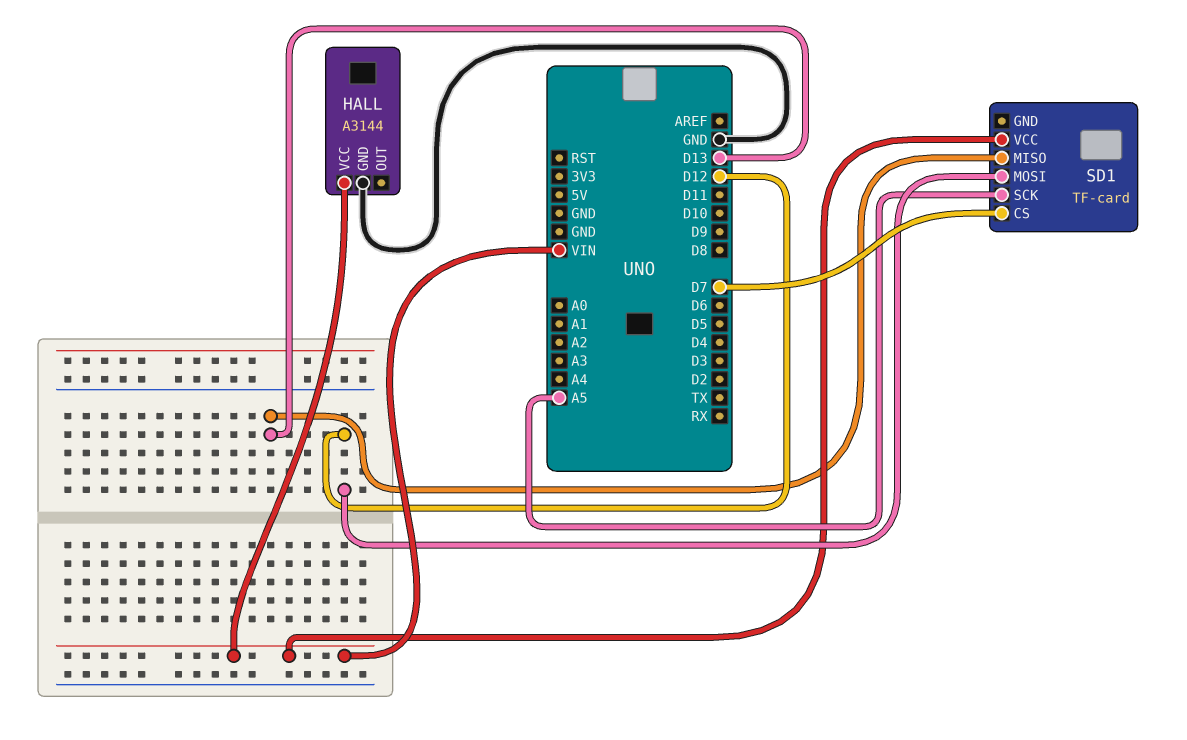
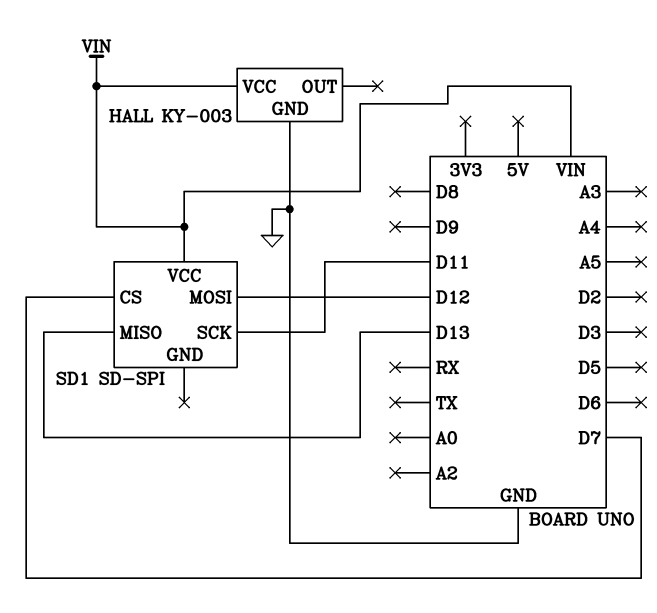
HALL: A3144 -> KY-003
SD1: TF-card -> SD-SPI
SD1 pin SCK: A5 -> D11

